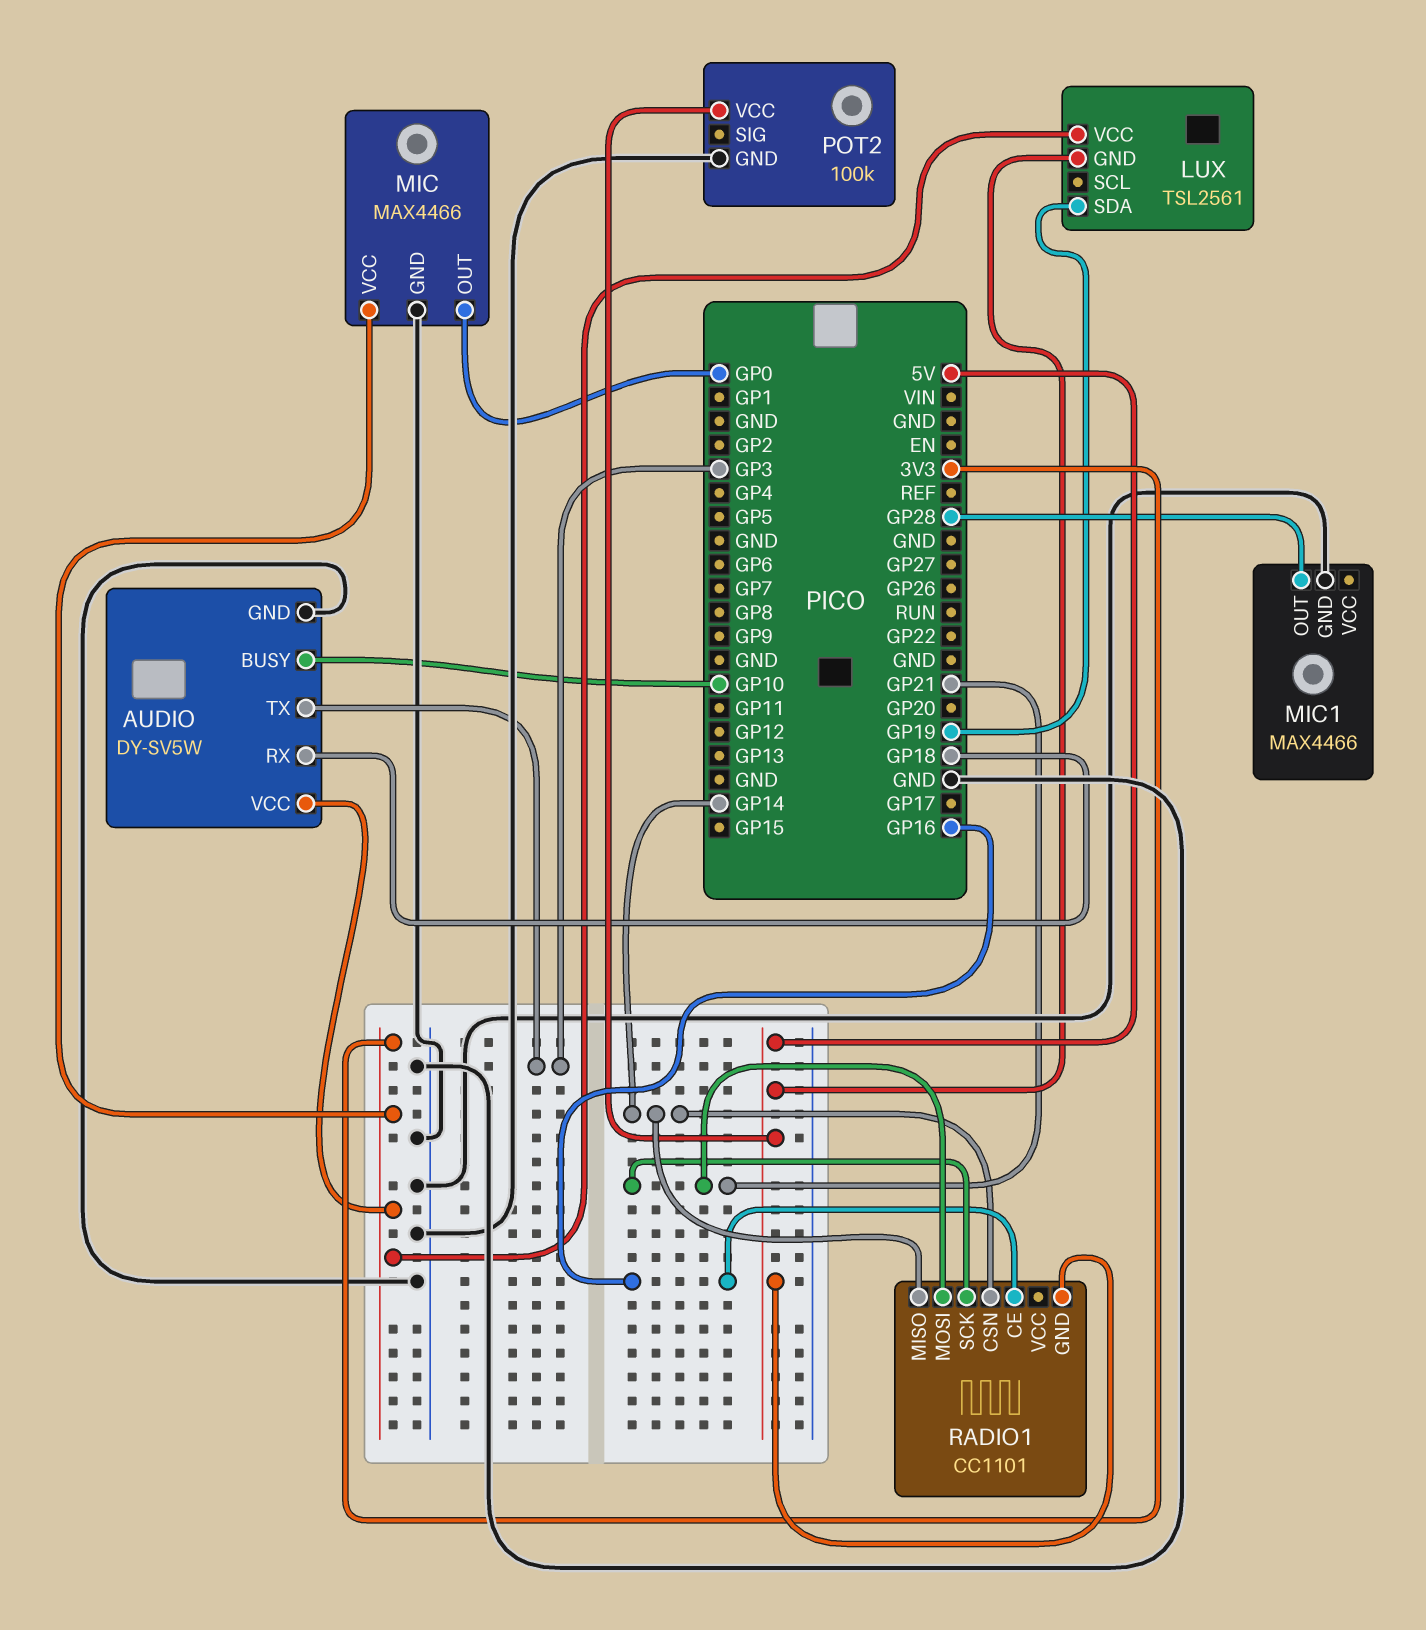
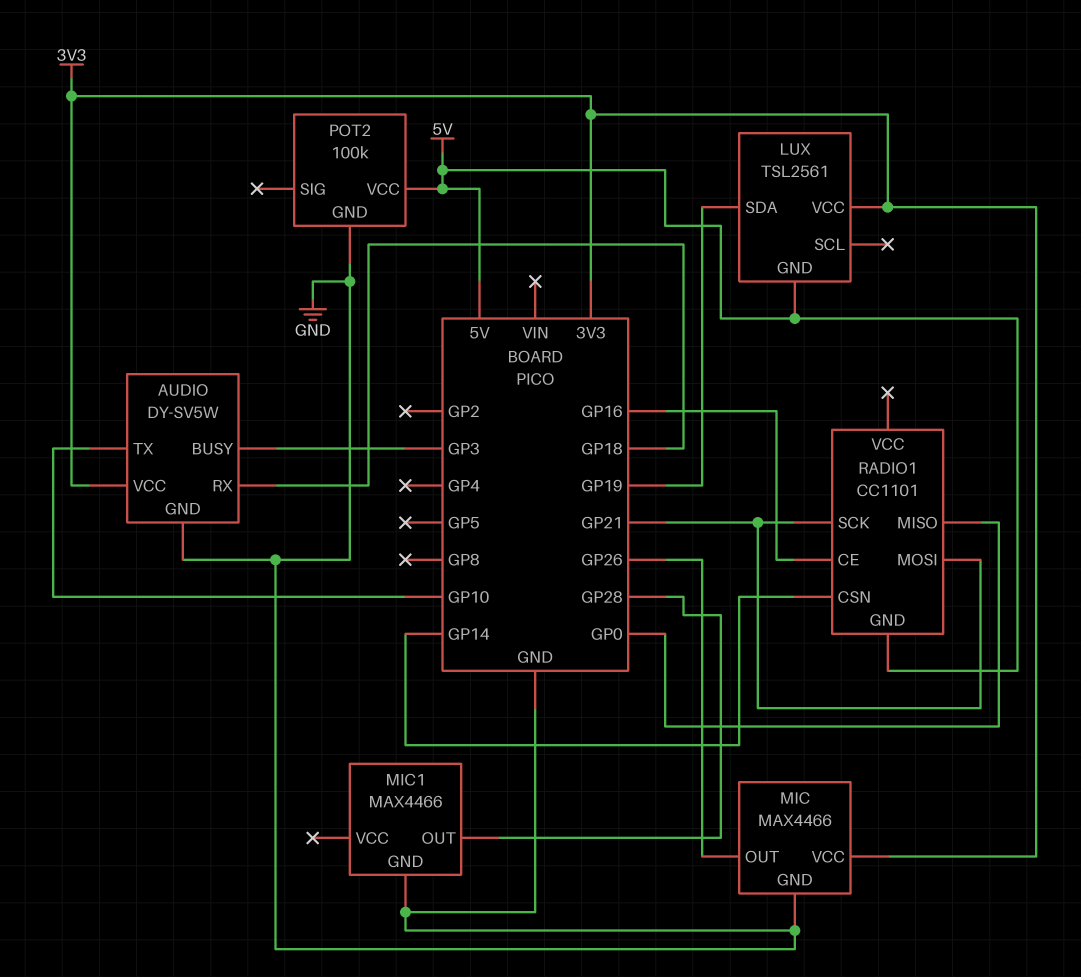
AUDIO pin BUSY: GP10 -> GP3
AUDIO pin TX: GP3 -> GP10
MIC pin OUT: GP0 -> GP26
RADIO1 pin MISO: GP14 -> GP0

